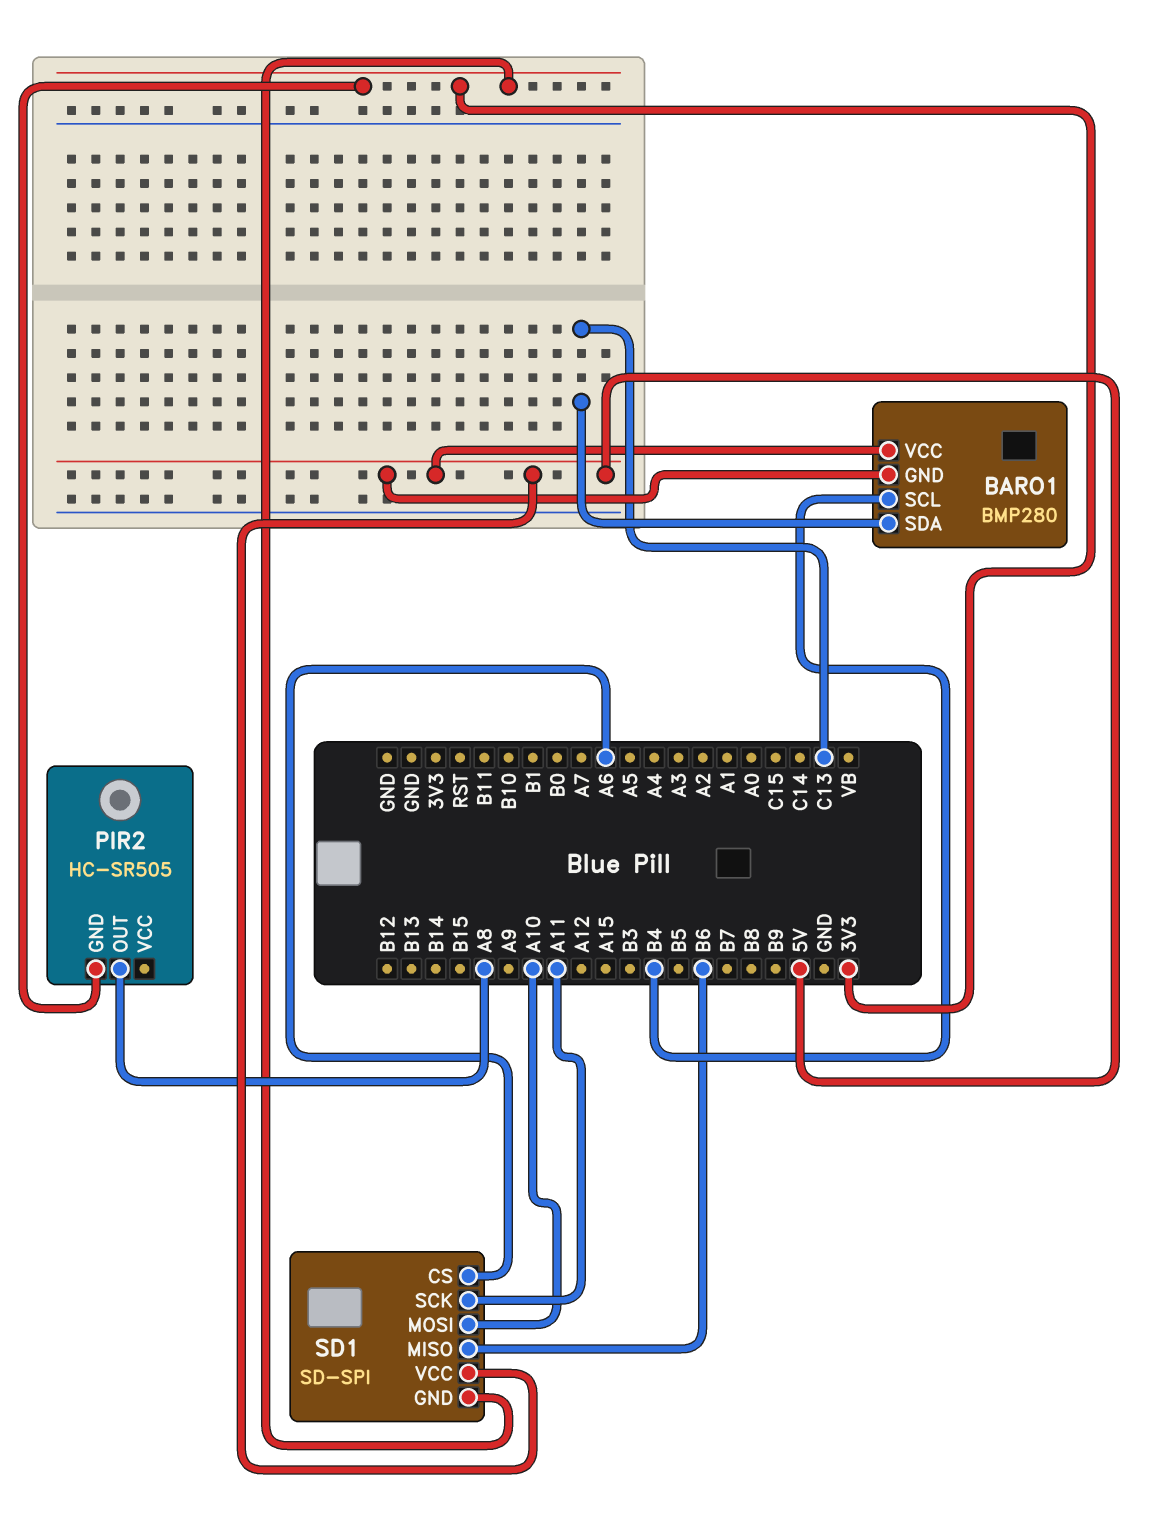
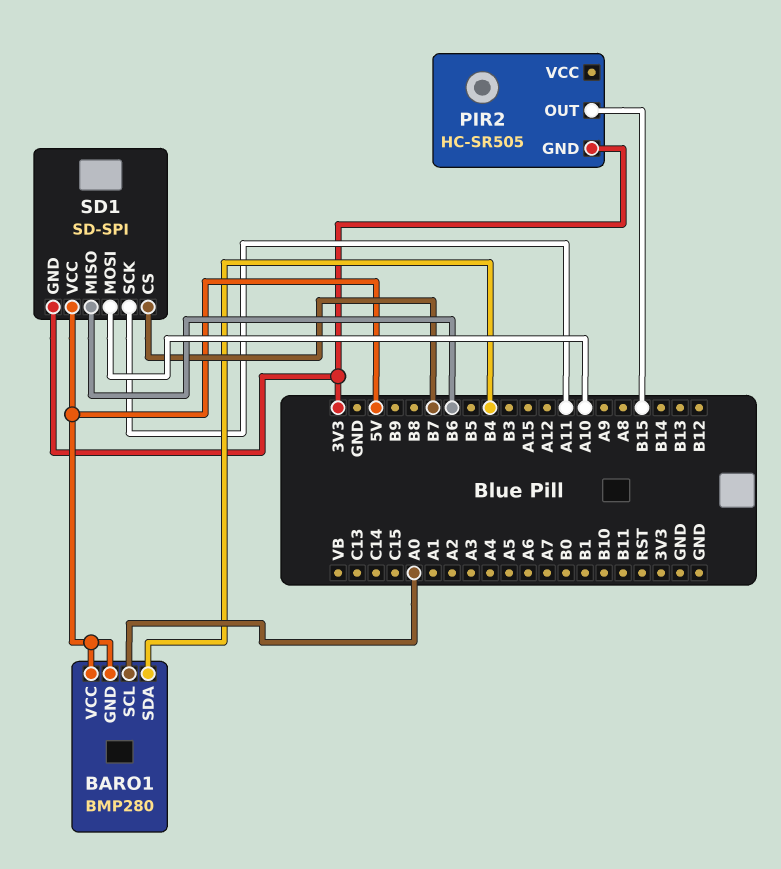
BARO1 pin SCL: B4 -> A0
BARO1 pin SDA: C13 -> B4
PIR2 pin OUT: A8 -> B15
SD1 pin CS: A6 -> B7

